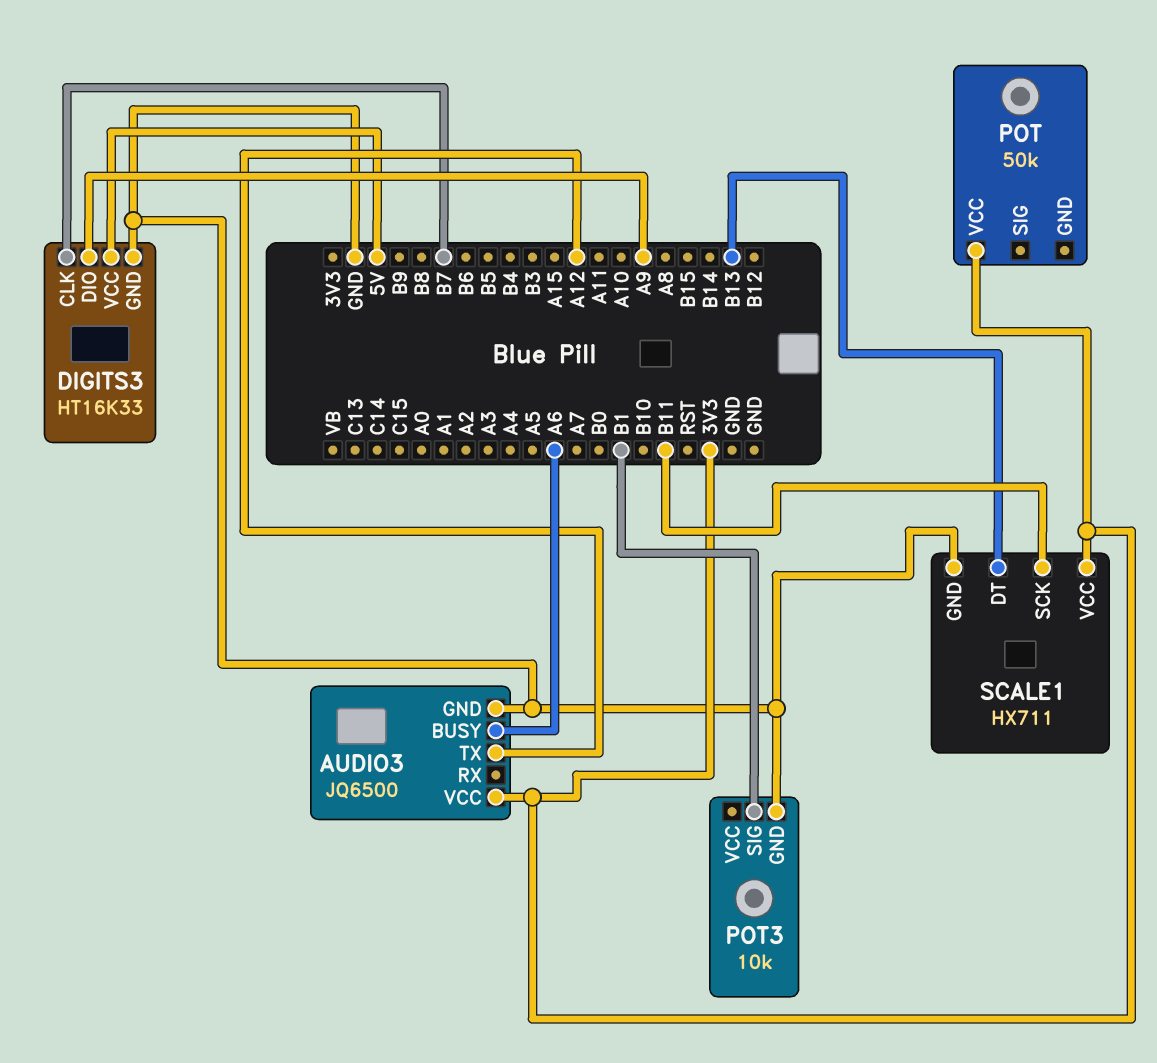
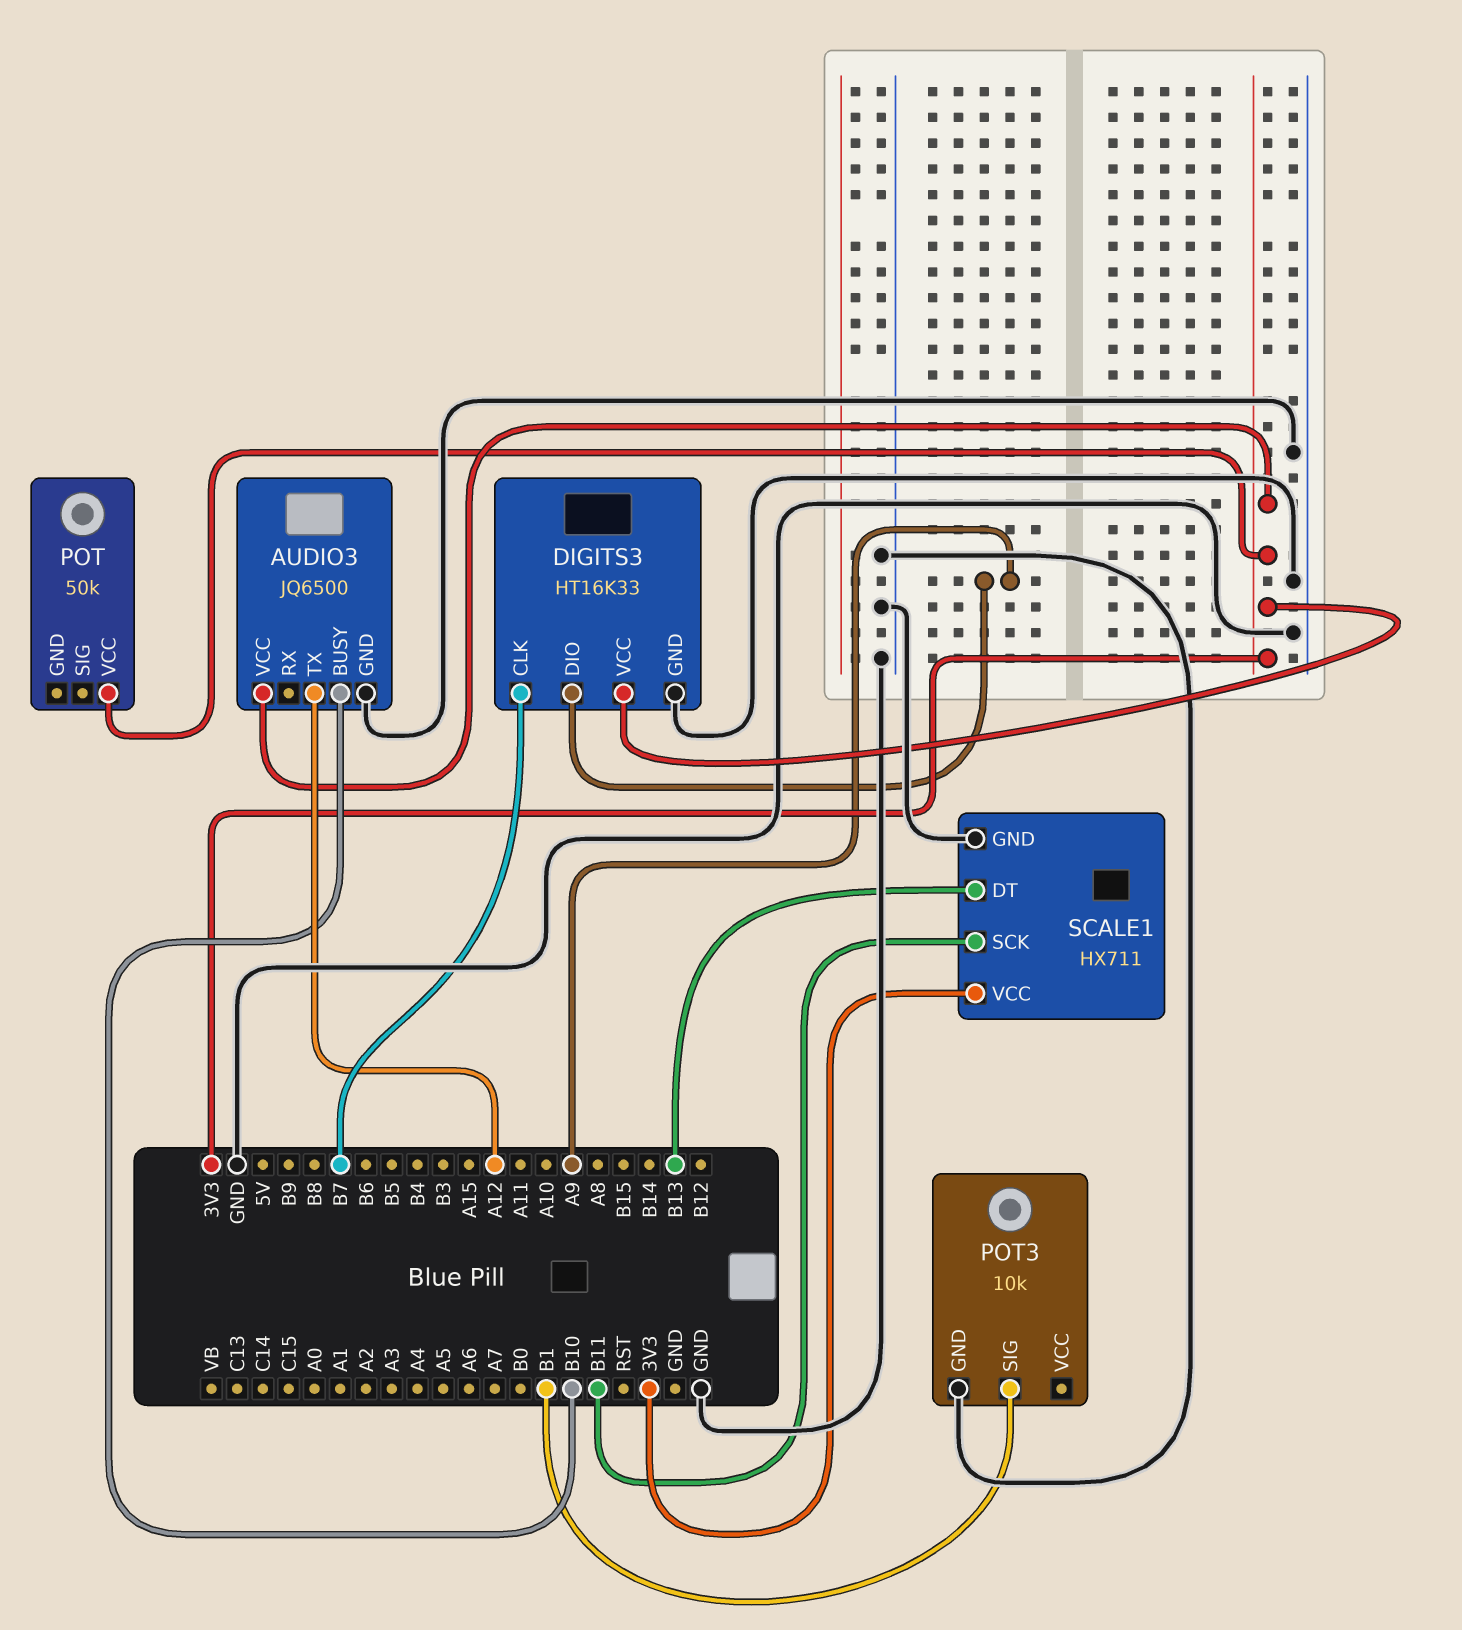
AUDIO3 pin BUSY: A6 -> B10
DIGITS3 pin VCC: 5V -> 3V3

